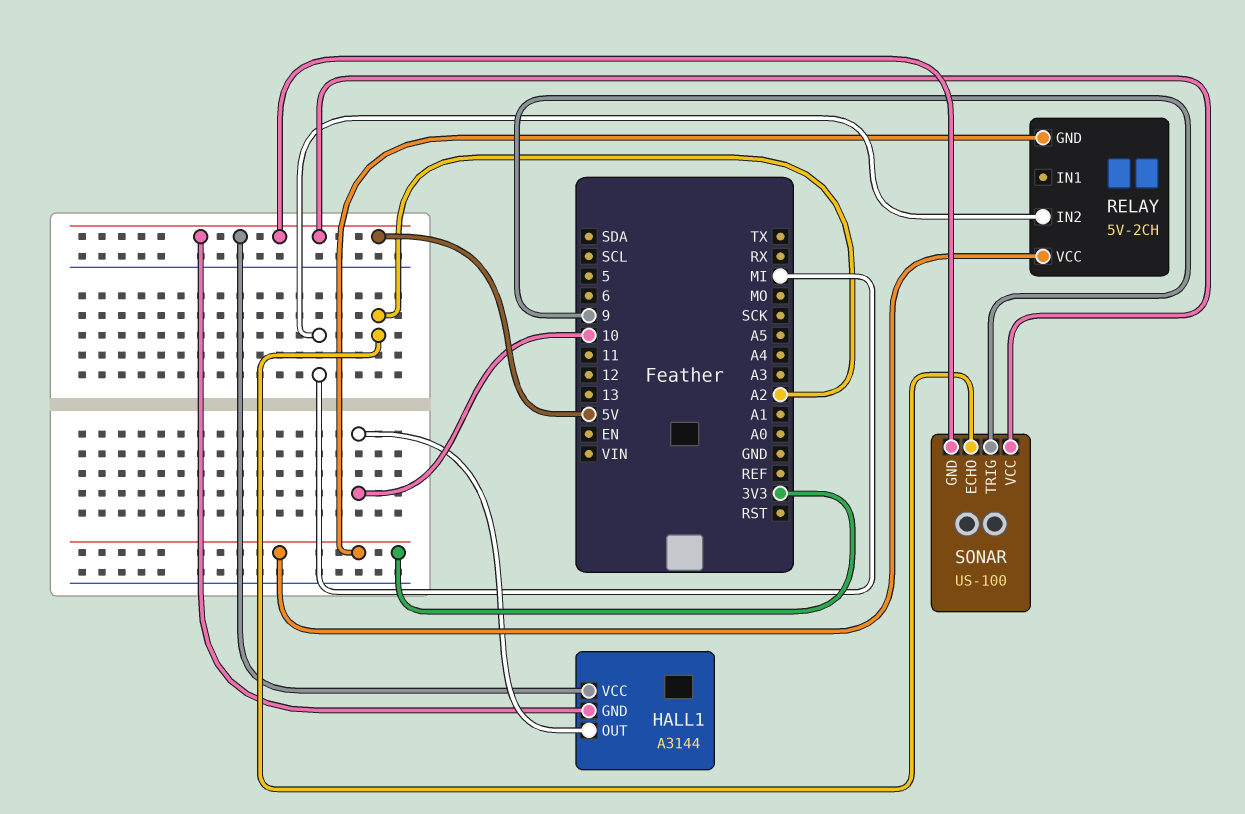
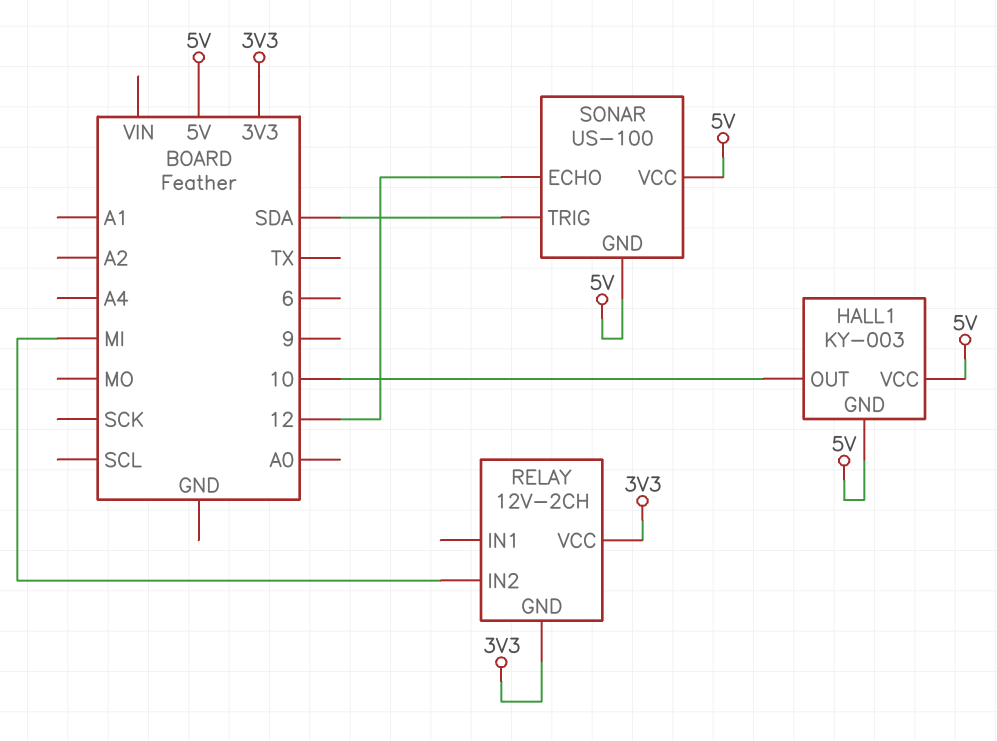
HALL1: A3144 -> KY-003
RELAY: 5V-2CH -> 12V-2CH
SONAR pin ECHO: A2 -> 12
SONAR pin TRIG: 9 -> SDA

